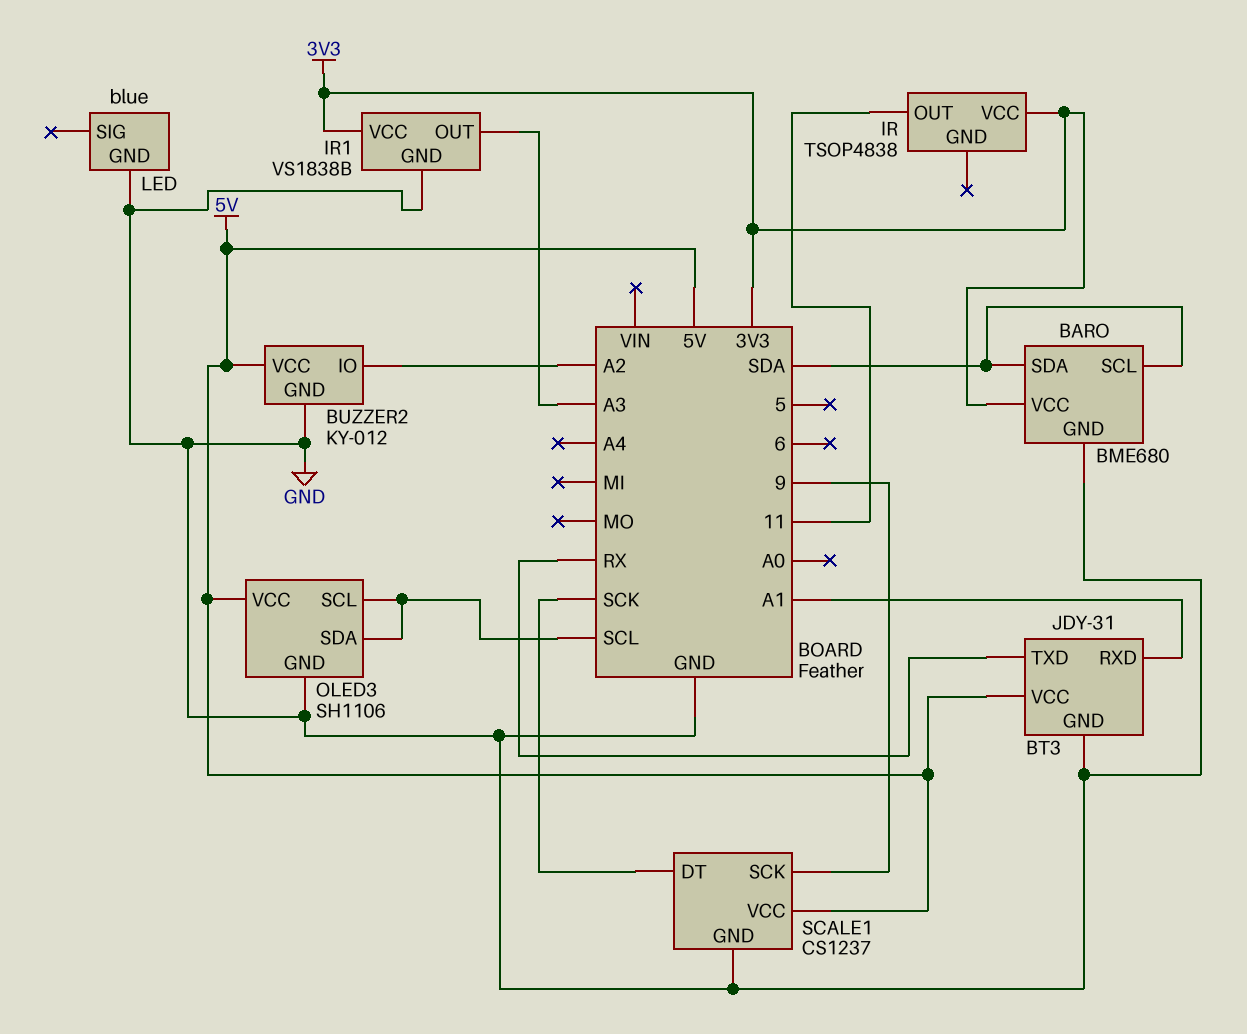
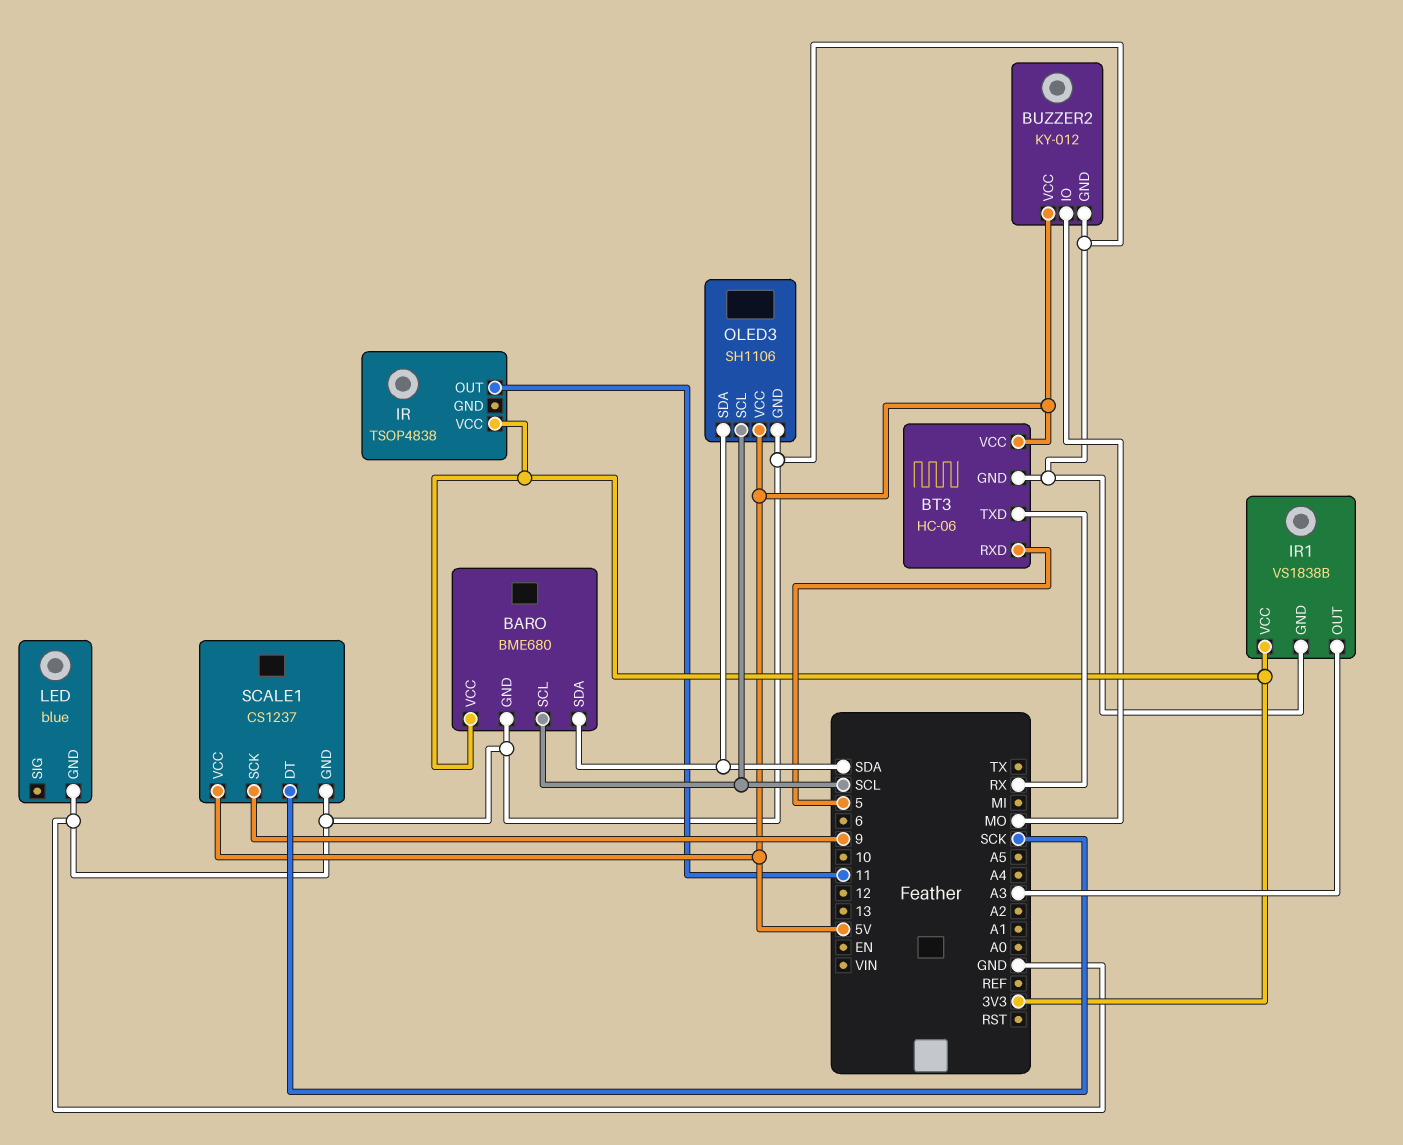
BARO pin SCL: SDA -> SCL
BT3: JDY-31 -> HC-06
BT3 pin RXD: A1 -> 5
BUZZER2 pin IO: A2 -> MO
OLED3 pin SDA: SCL -> SDA

